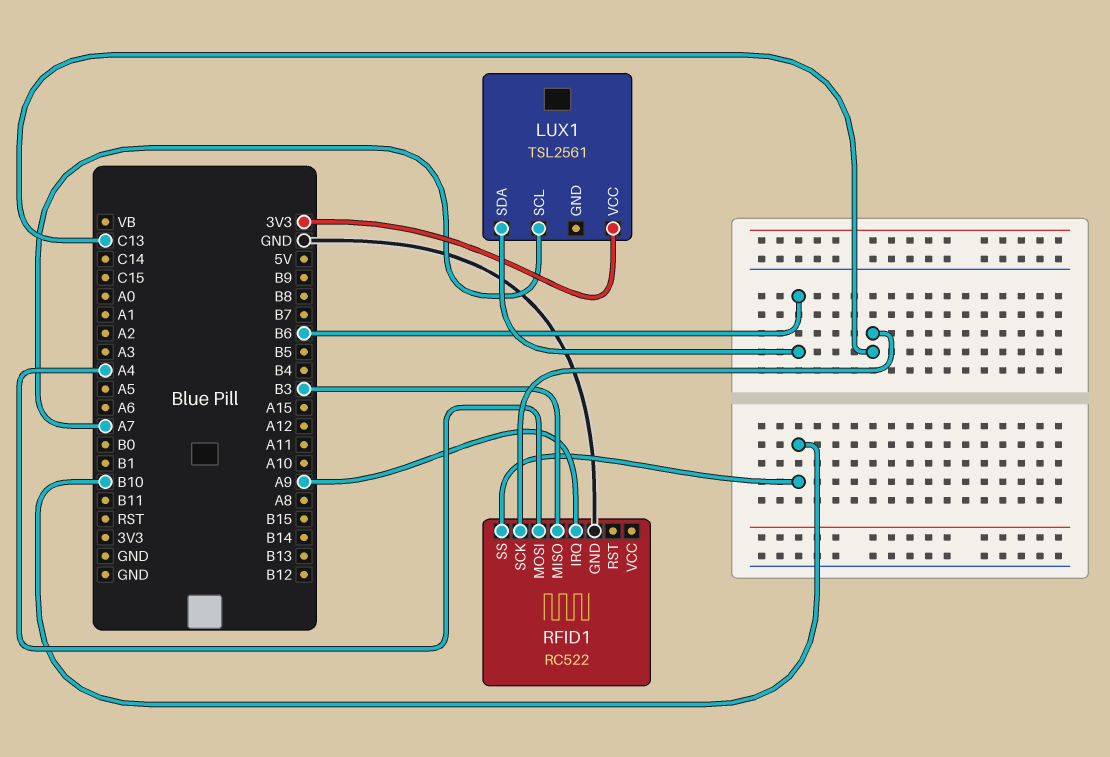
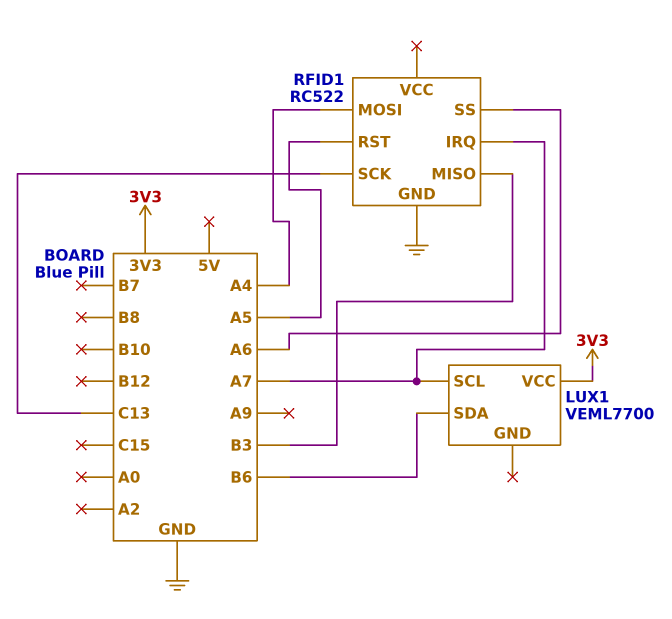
LUX1: TSL2561 -> VEML7700
RFID1 pin IRQ: A9 -> A7
RFID1 pin RST: none -> A5
RFID1 pin SS: B10 -> A6

